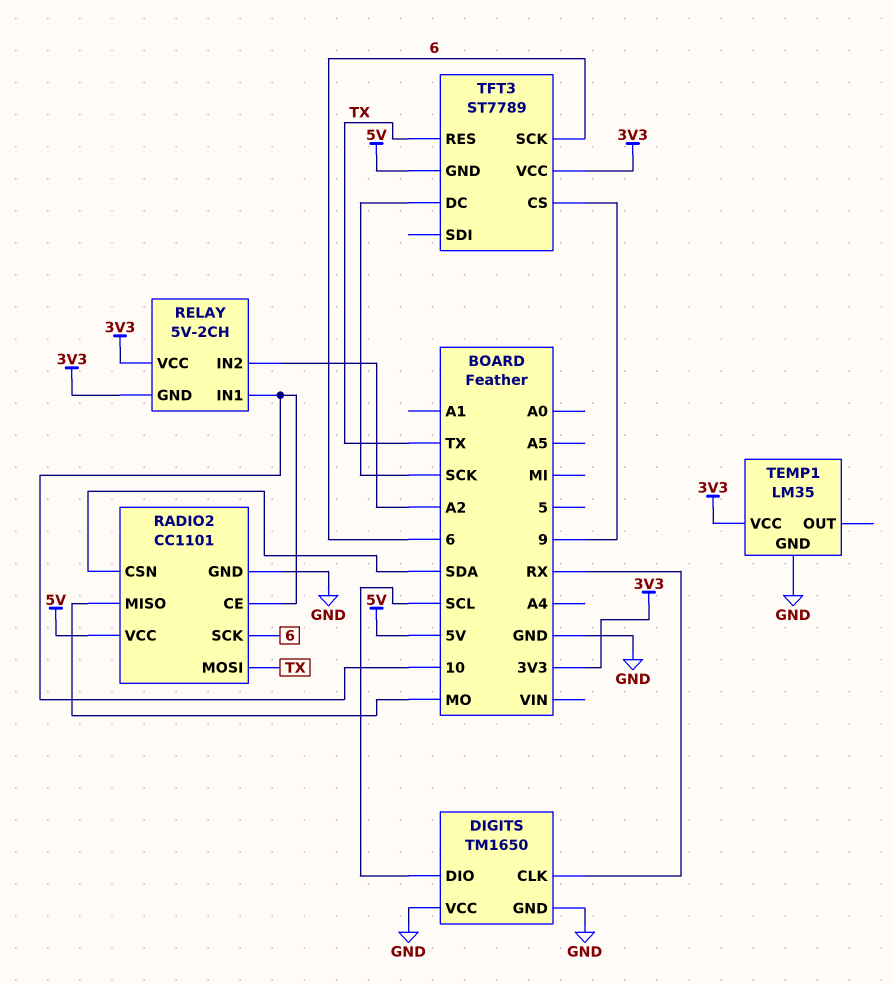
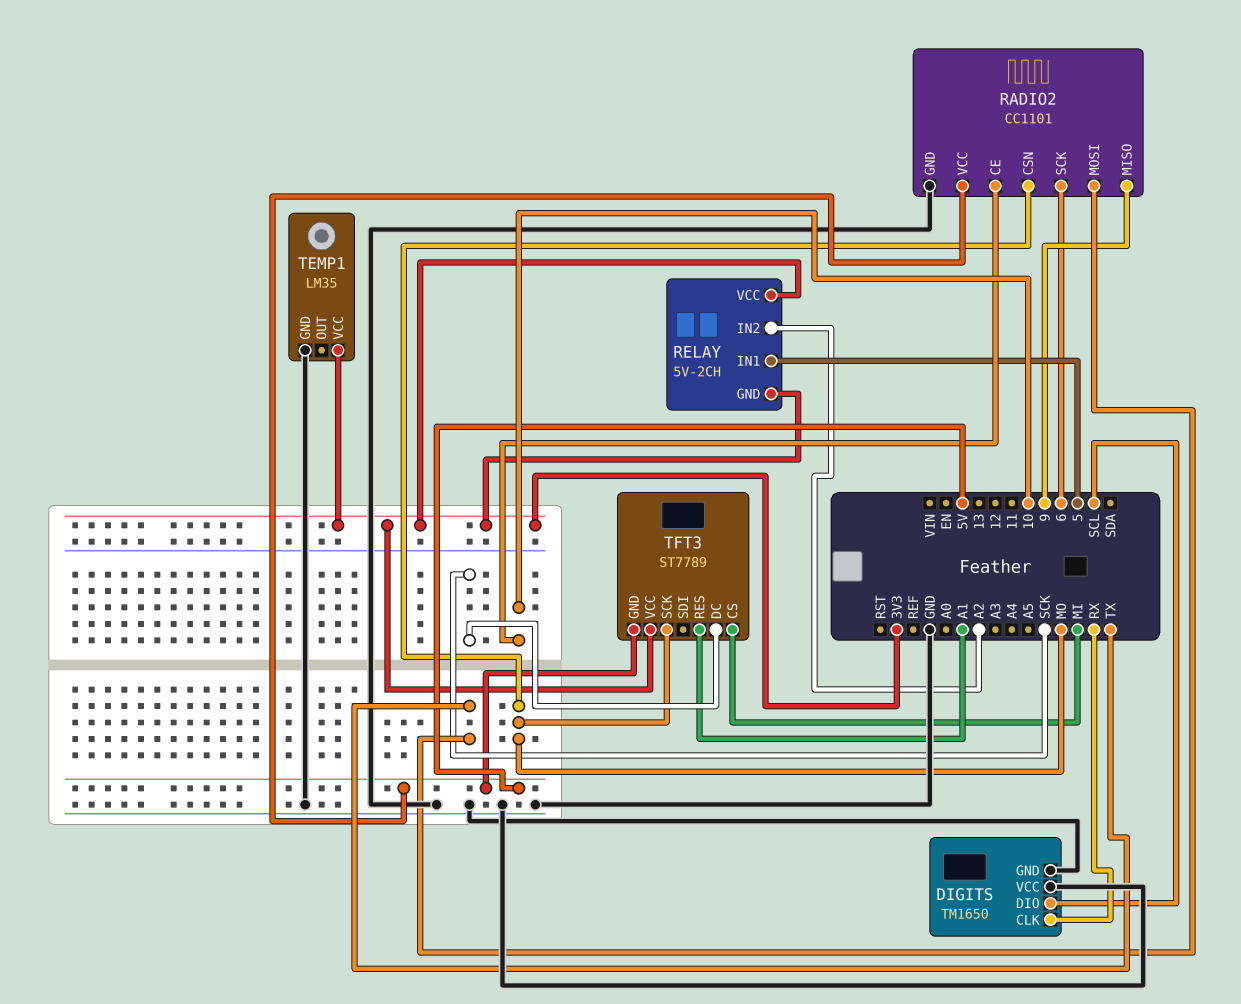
RADIO2 pin CSN: SDA -> MO
RADIO2 pin MISO: MO -> 9
RELAY pin IN1: 10 -> 5
TFT3 pin CS: 9 -> MI
TFT3 pin RES: TX -> A1
TFT3 pin SCK: 6 -> MO

